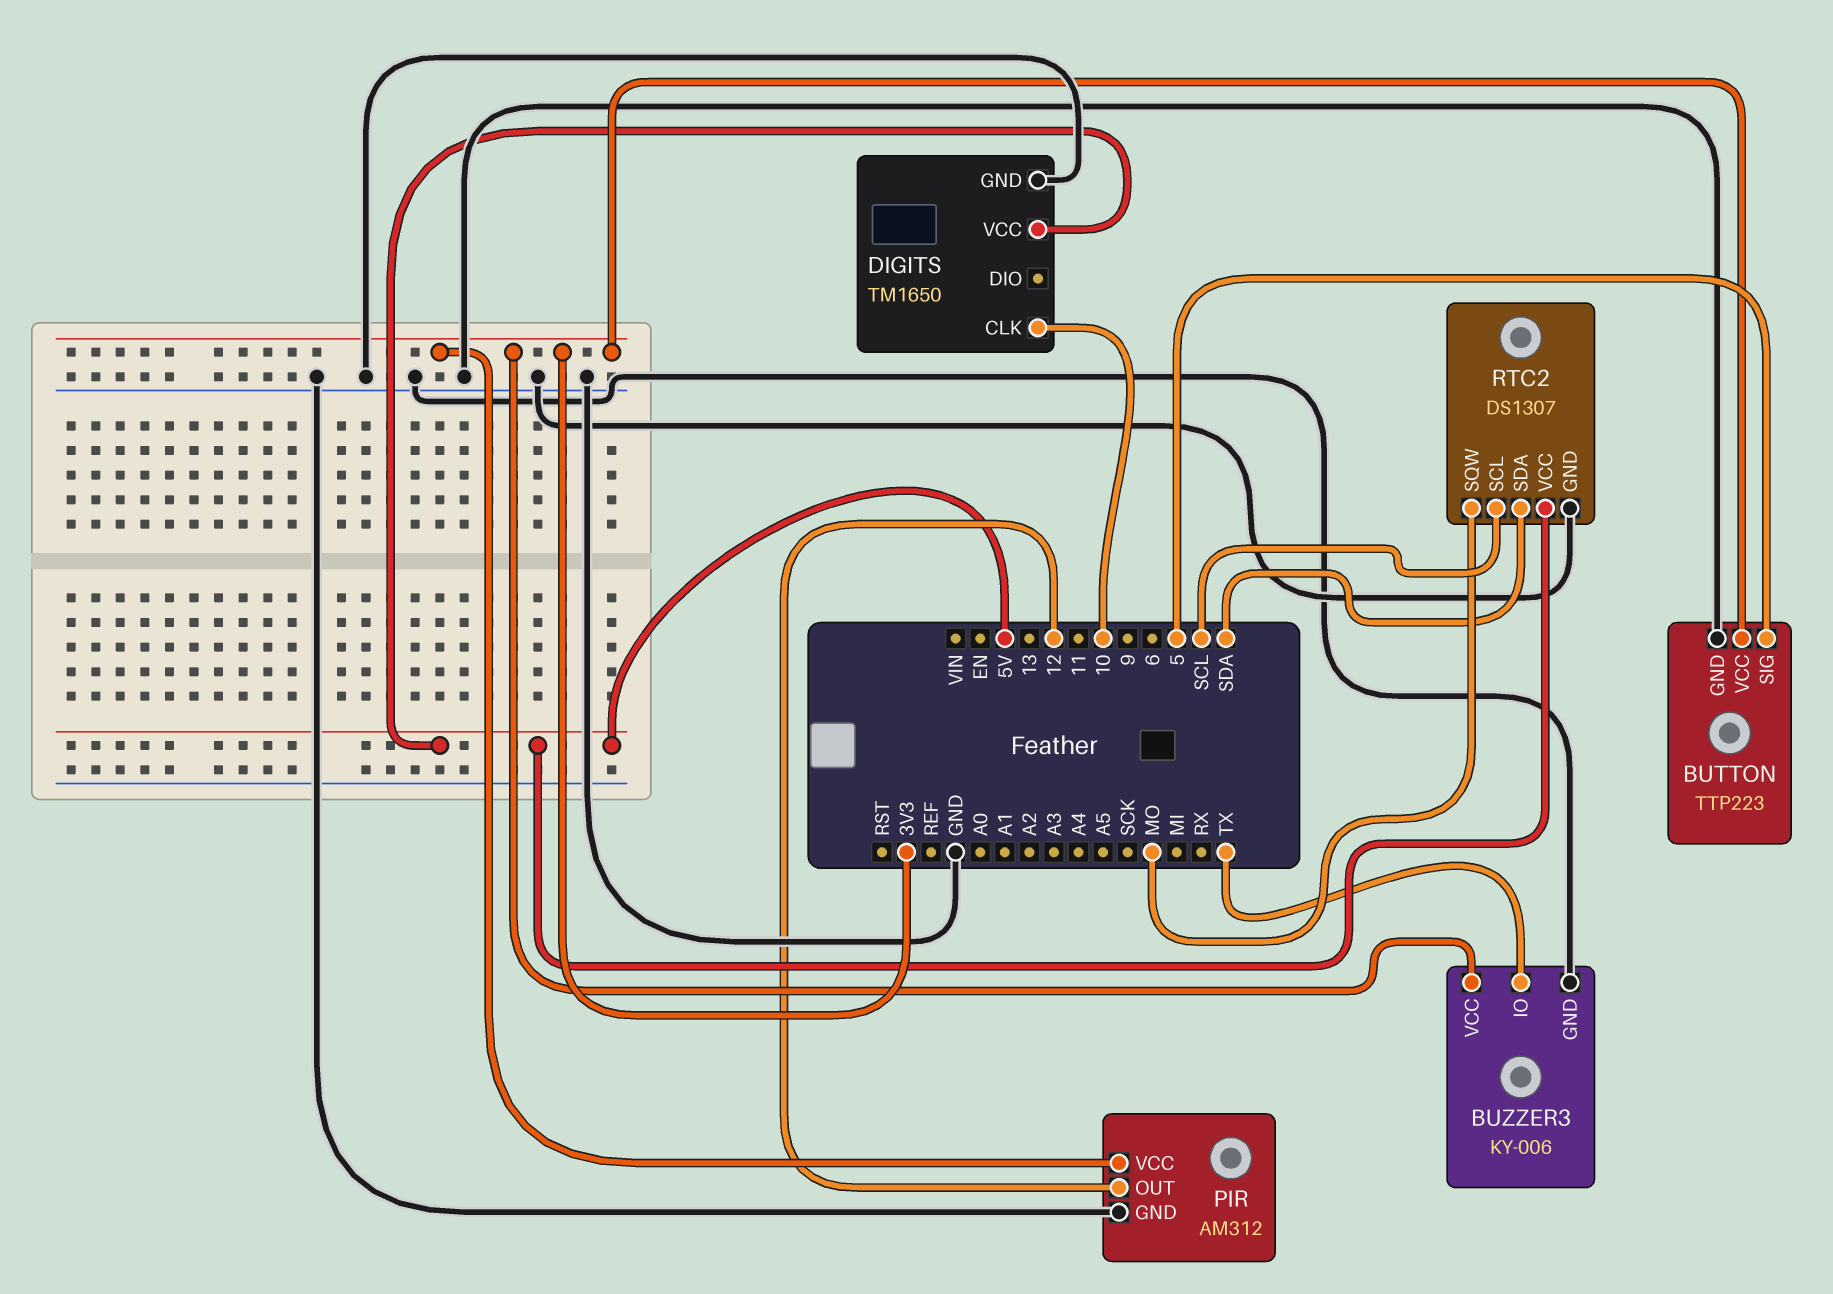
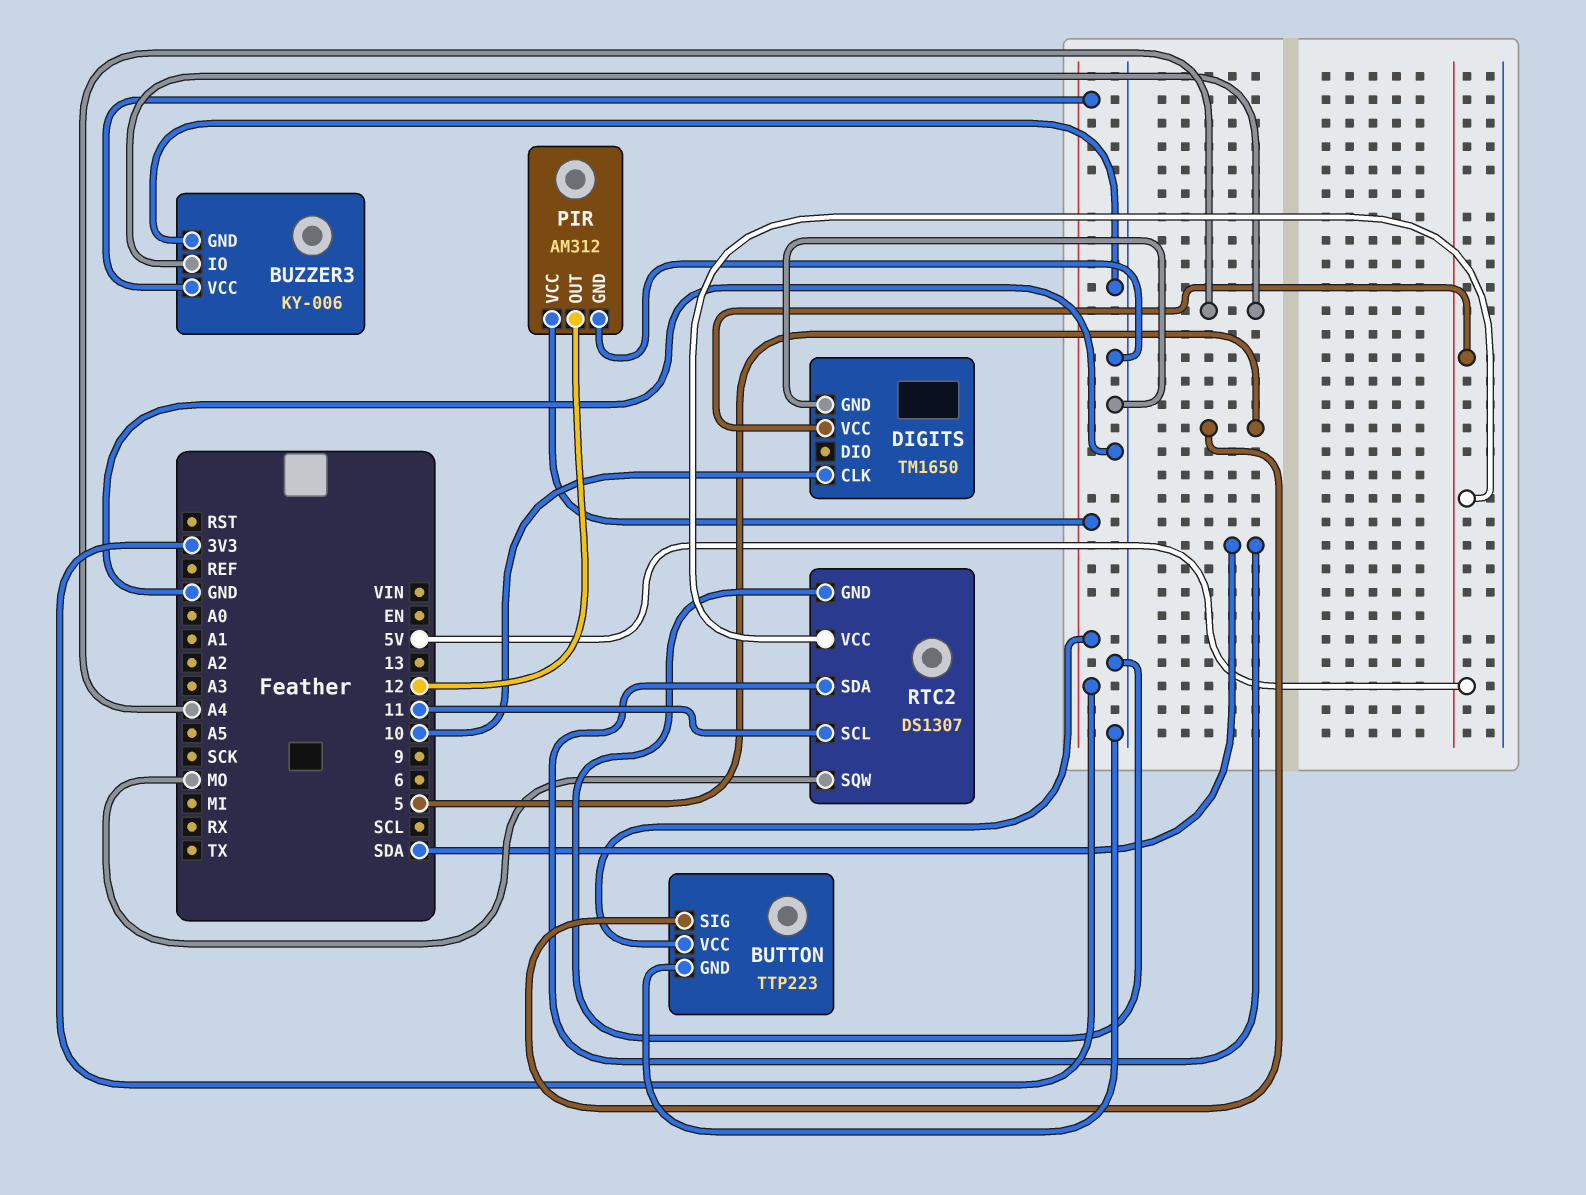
BUZZER3 pin IO: TX -> A4
RTC2 pin SCL: SCL -> 11

